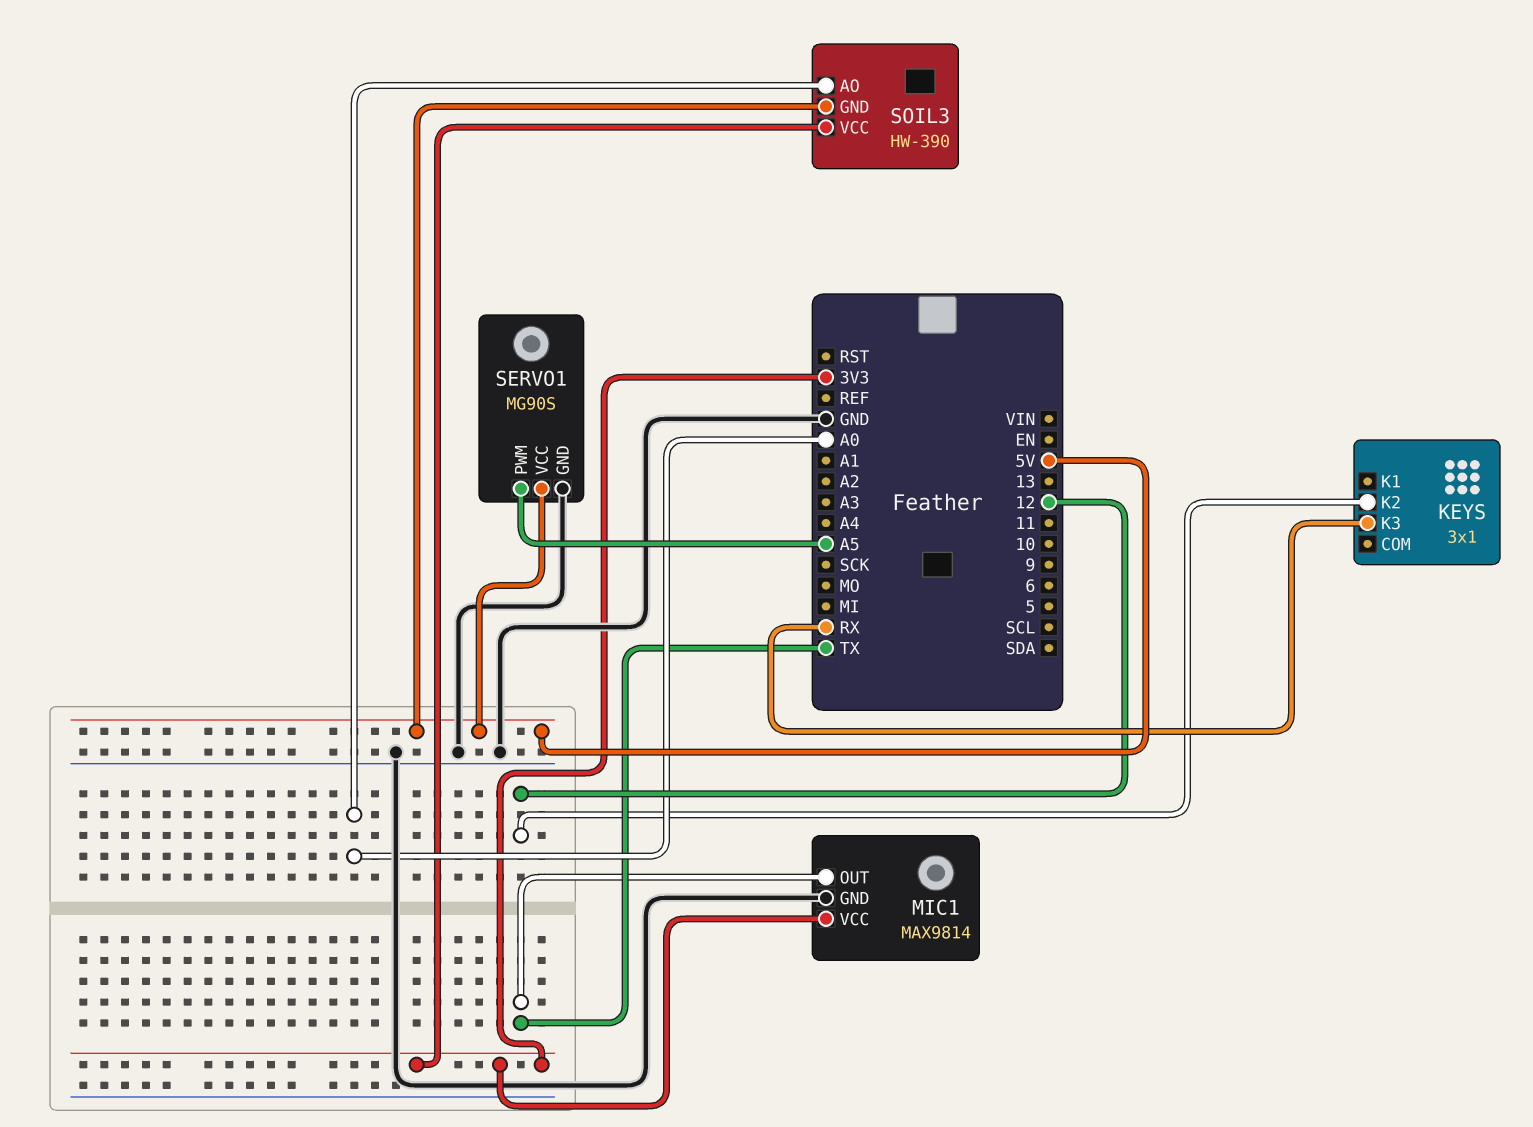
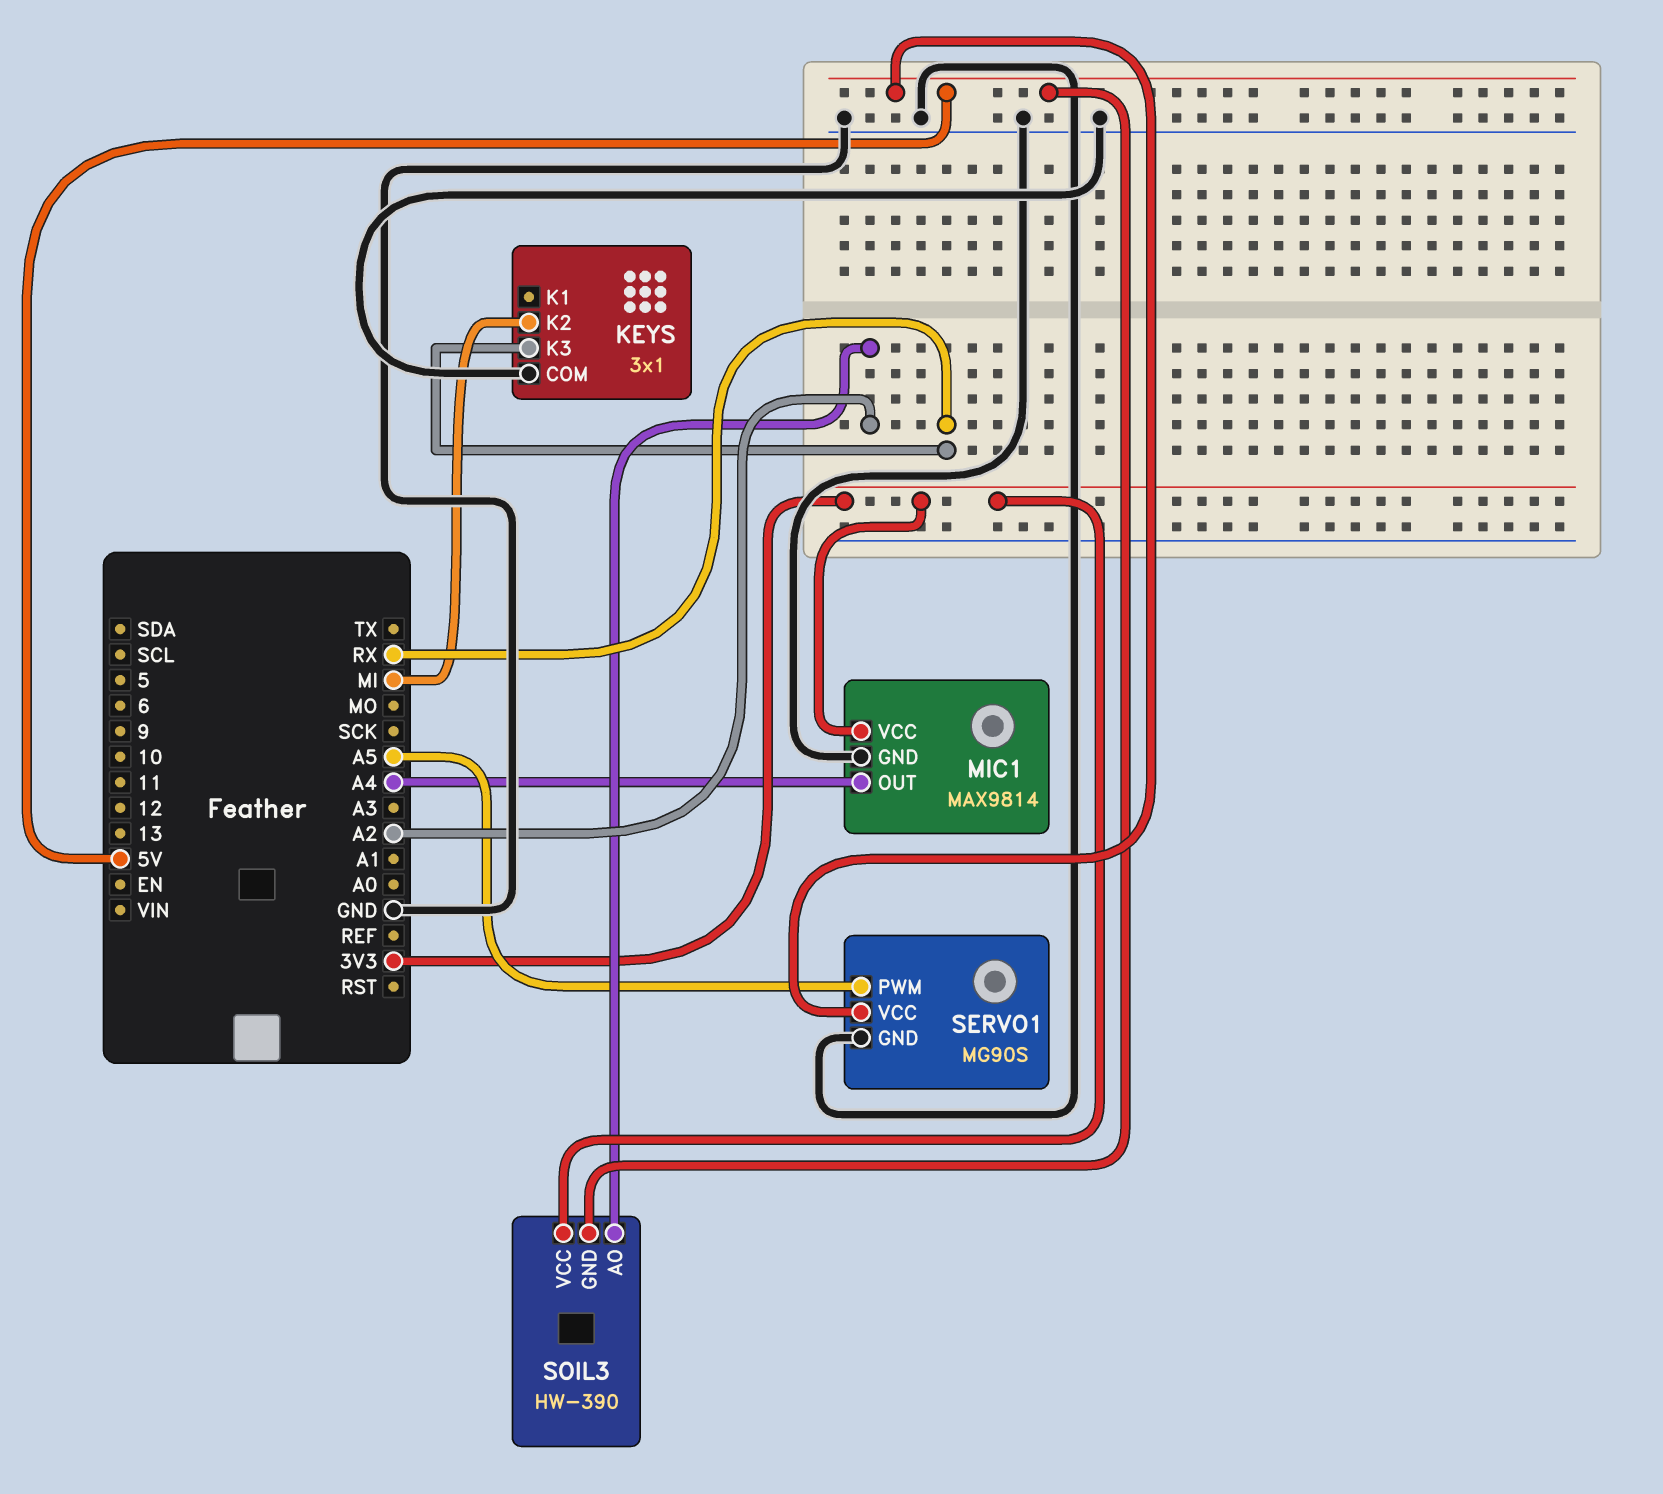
KEYS pin COM: none -> GND
KEYS pin K2: 12 -> MI
MIC1 pin OUT: TX -> A4
SOIL3 pin AO: A0 -> A2

